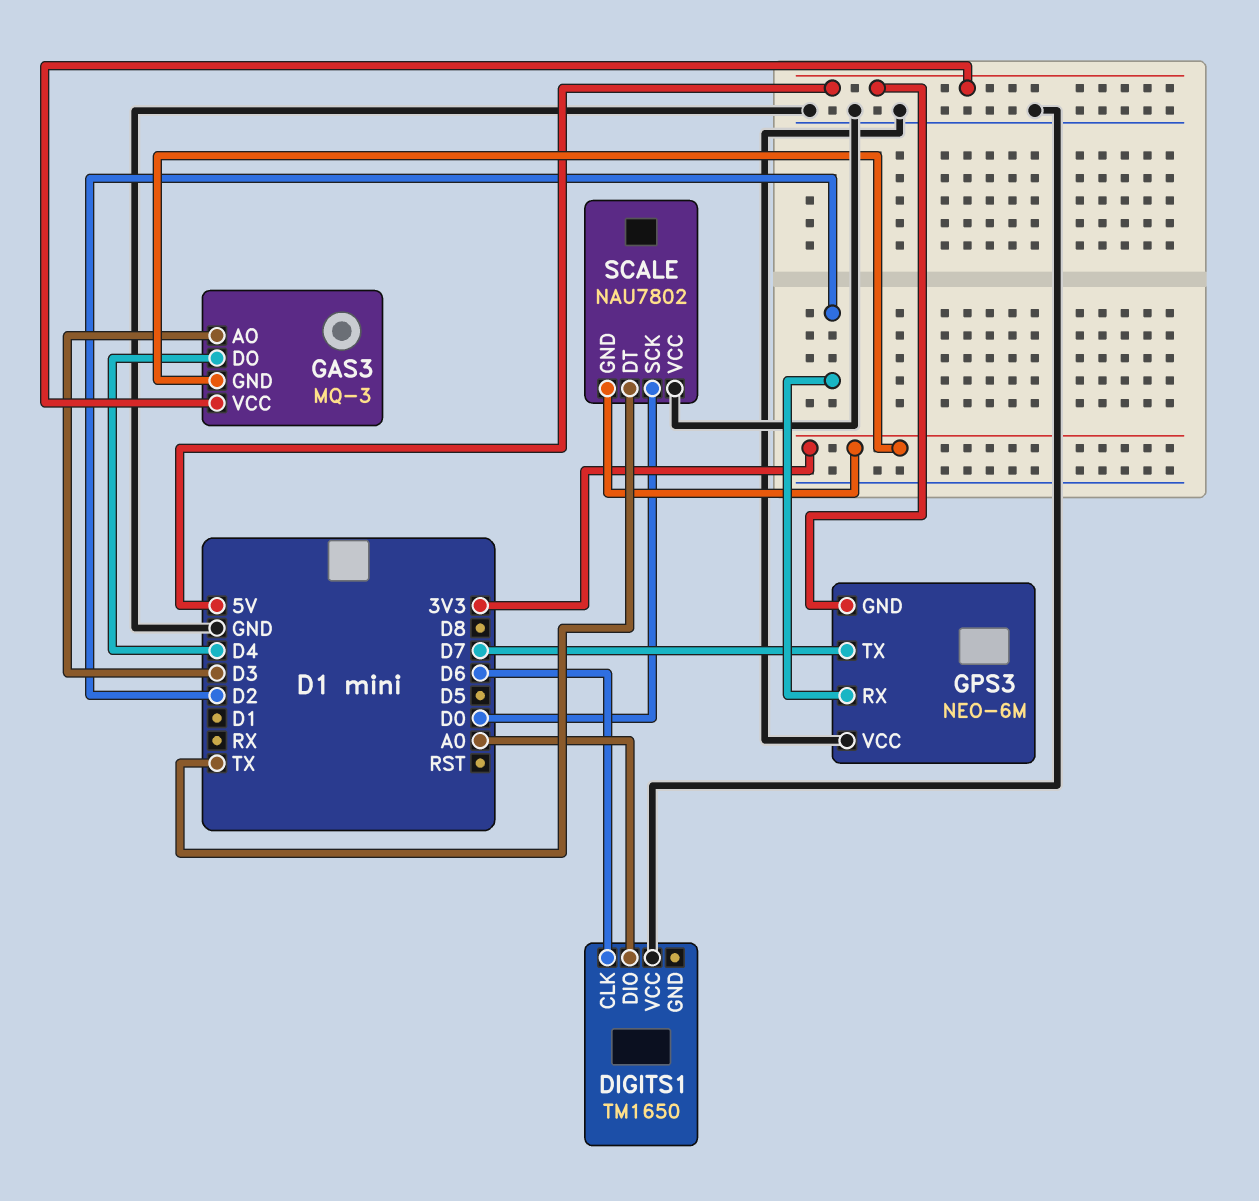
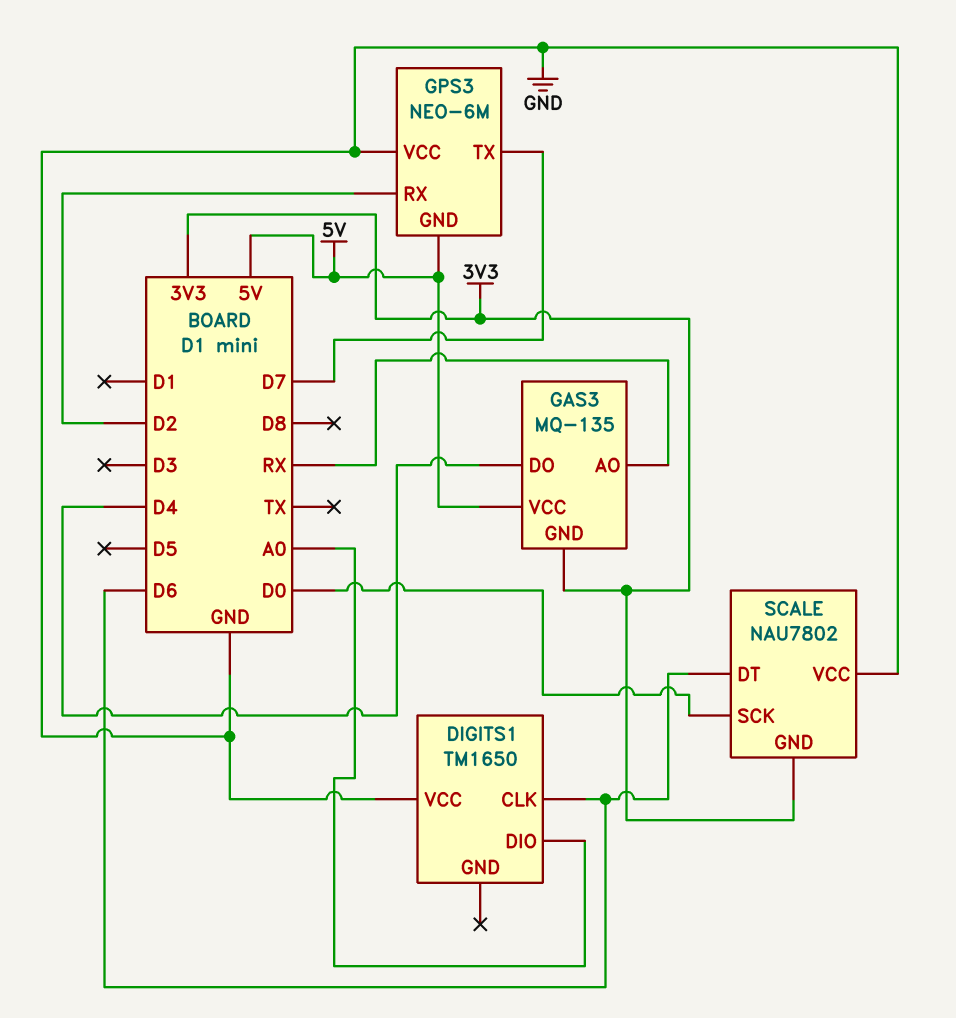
GAS3: MQ-3 -> MQ-135
GAS3 pin AO: D3 -> RX
SCALE pin DT: TX -> D6

